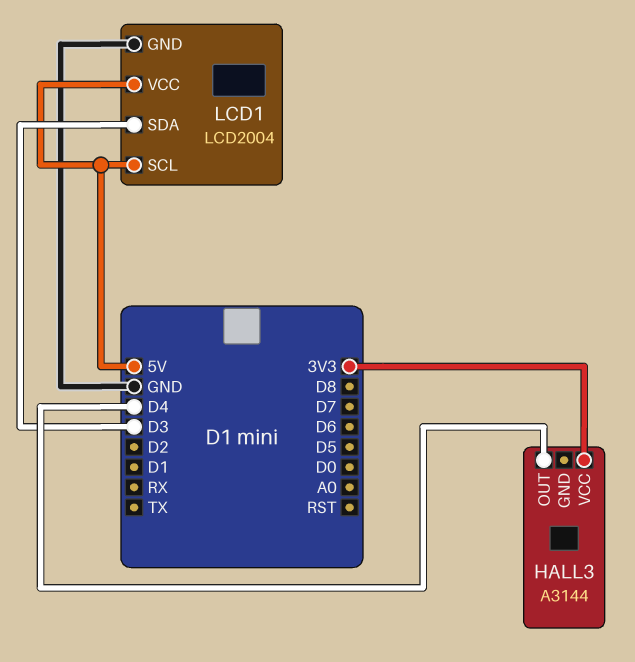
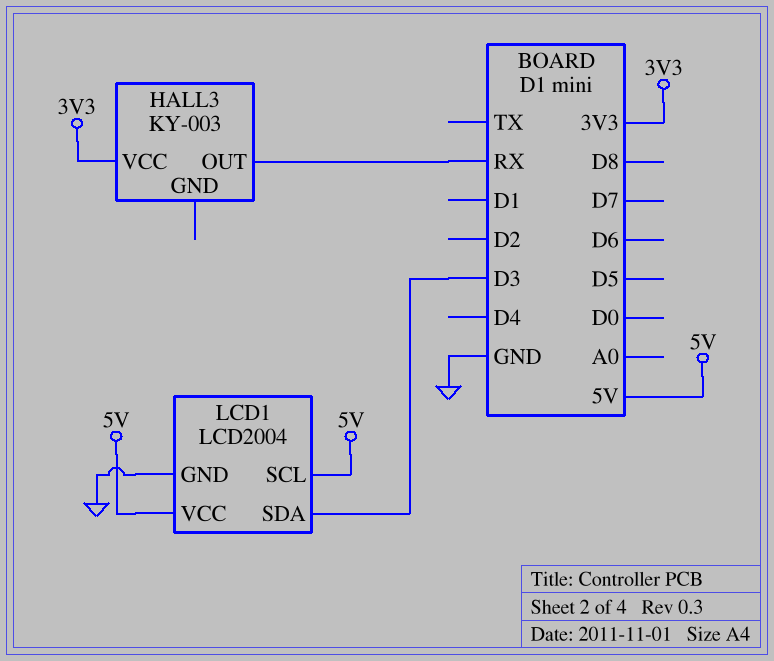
HALL3: A3144 -> KY-003
HALL3 pin OUT: D4 -> RX

